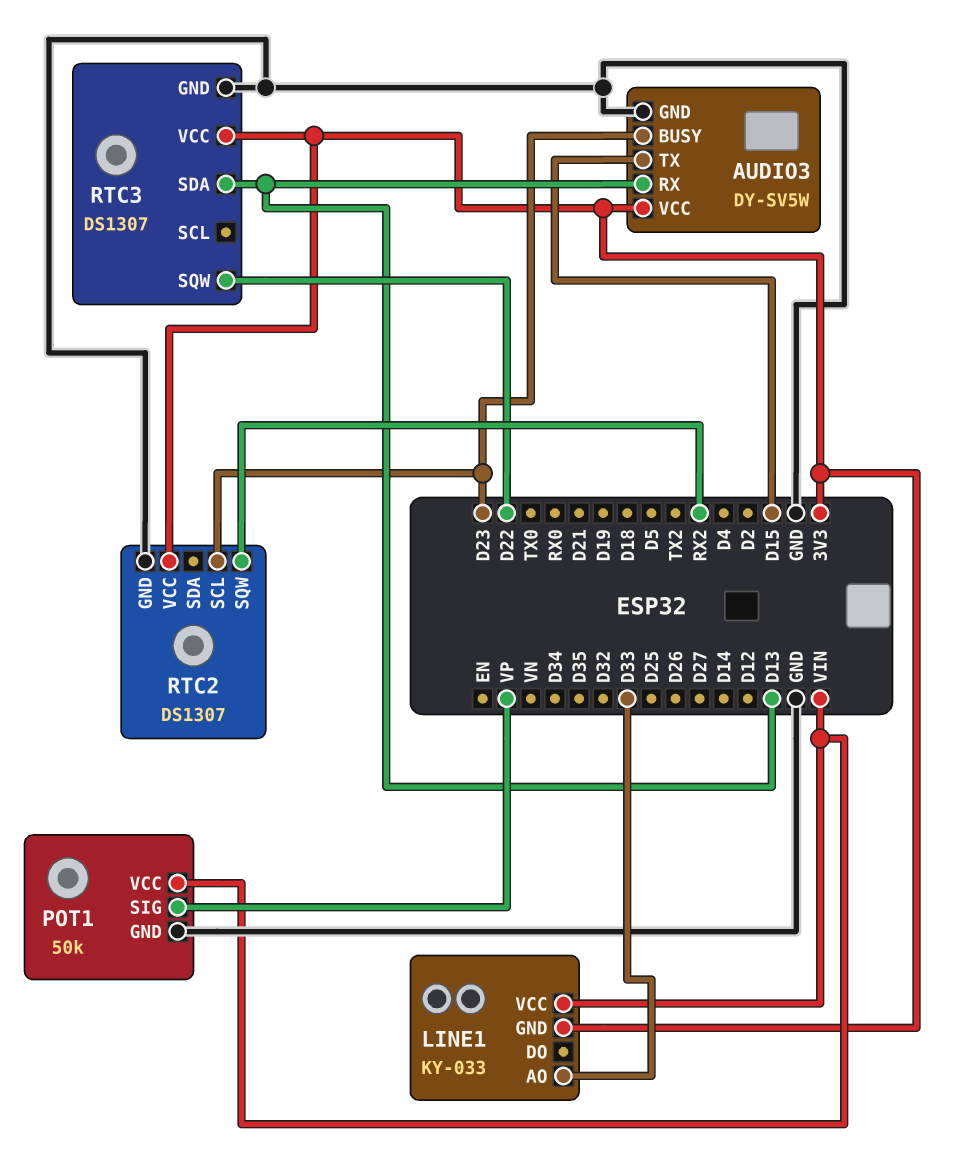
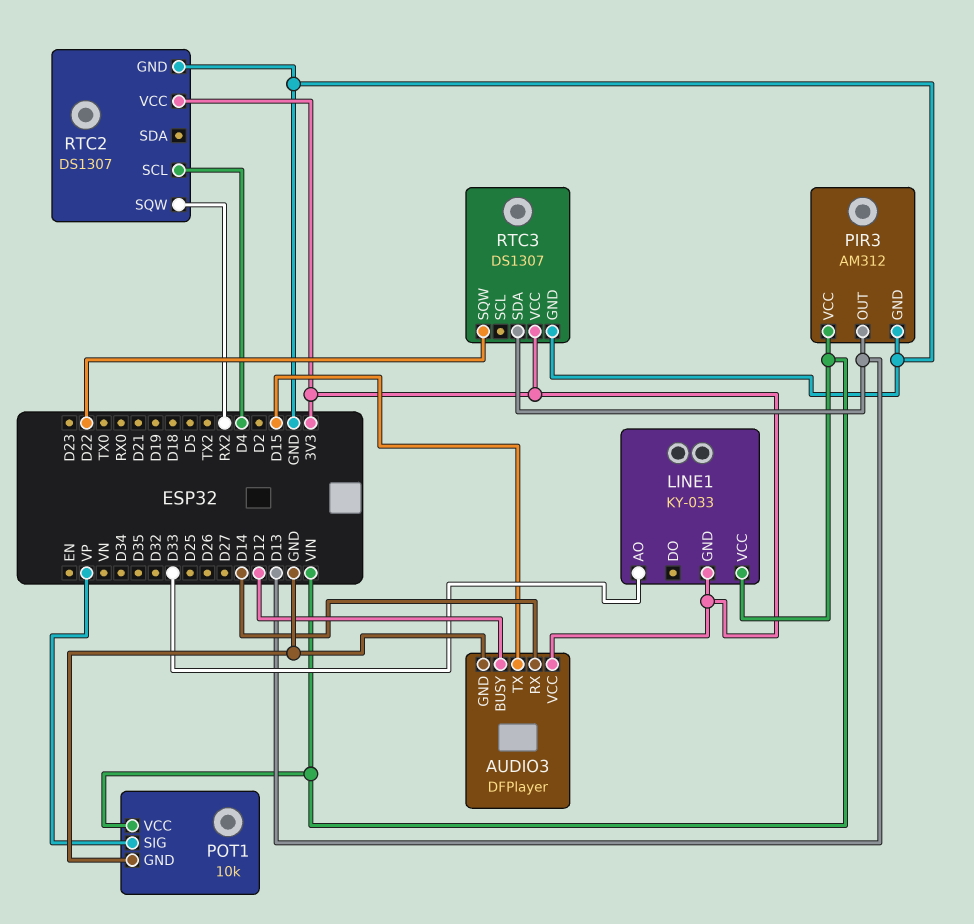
AUDIO3: DY-SV5W -> DFPlayer
AUDIO3 pin BUSY: D23 -> D12
AUDIO3 pin RX: D13 -> D14
PIR3: none -> AM312
PIR3 pin GND: none -> GND
PIR3 pin OUT: none -> D13
PIR3 pin VCC: none -> VIN
POT1: 50k -> 10k
RTC2 pin SCL: D23 -> D4

